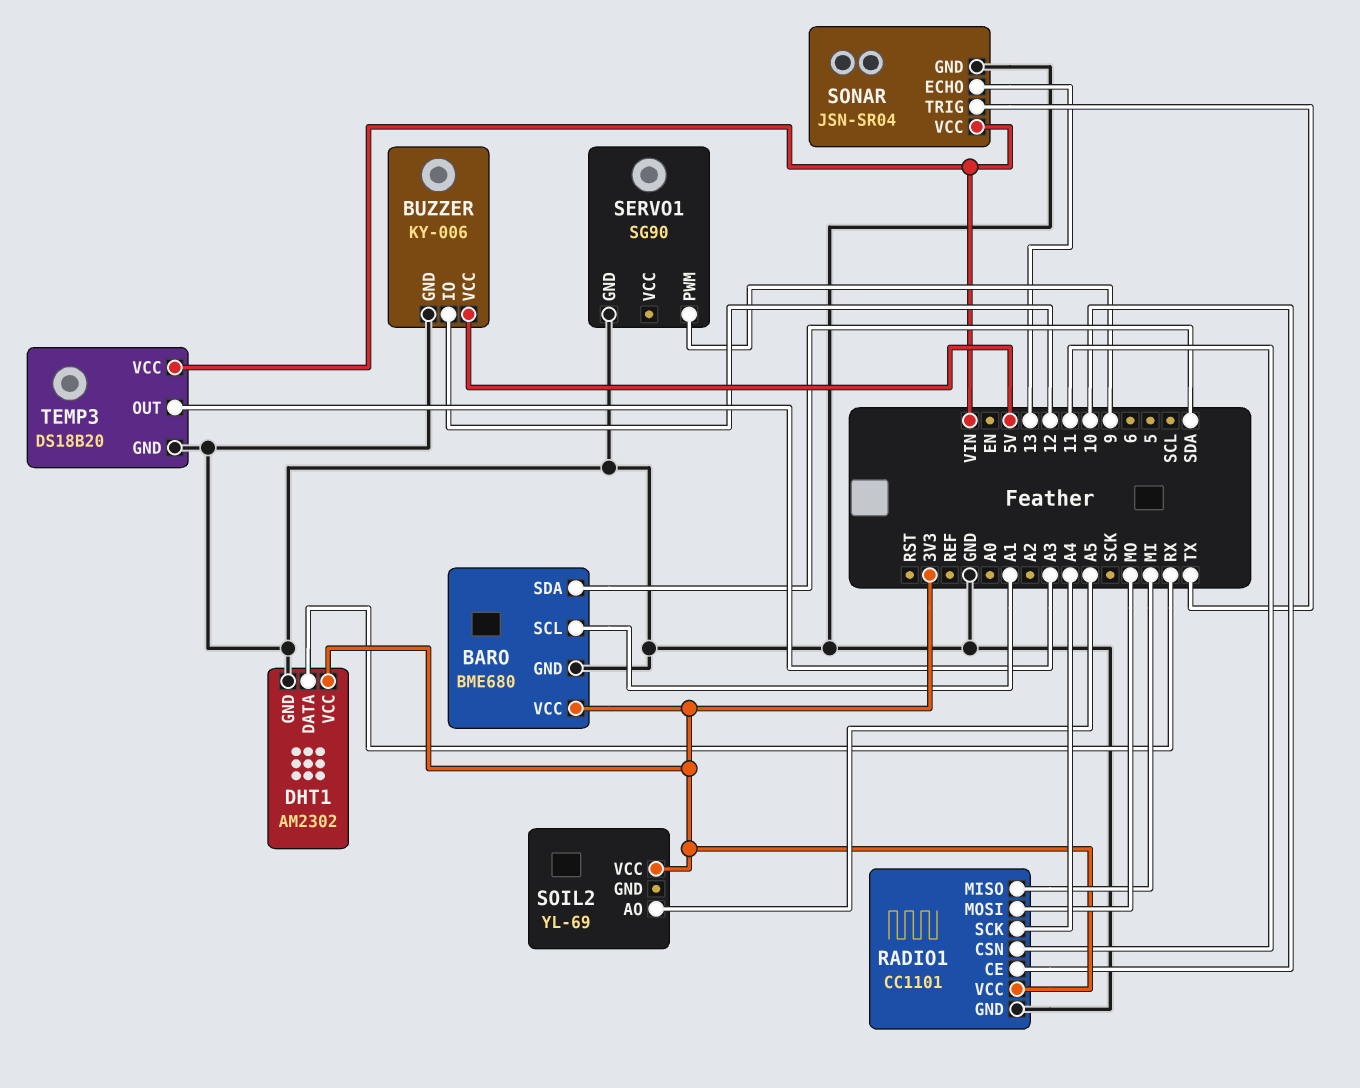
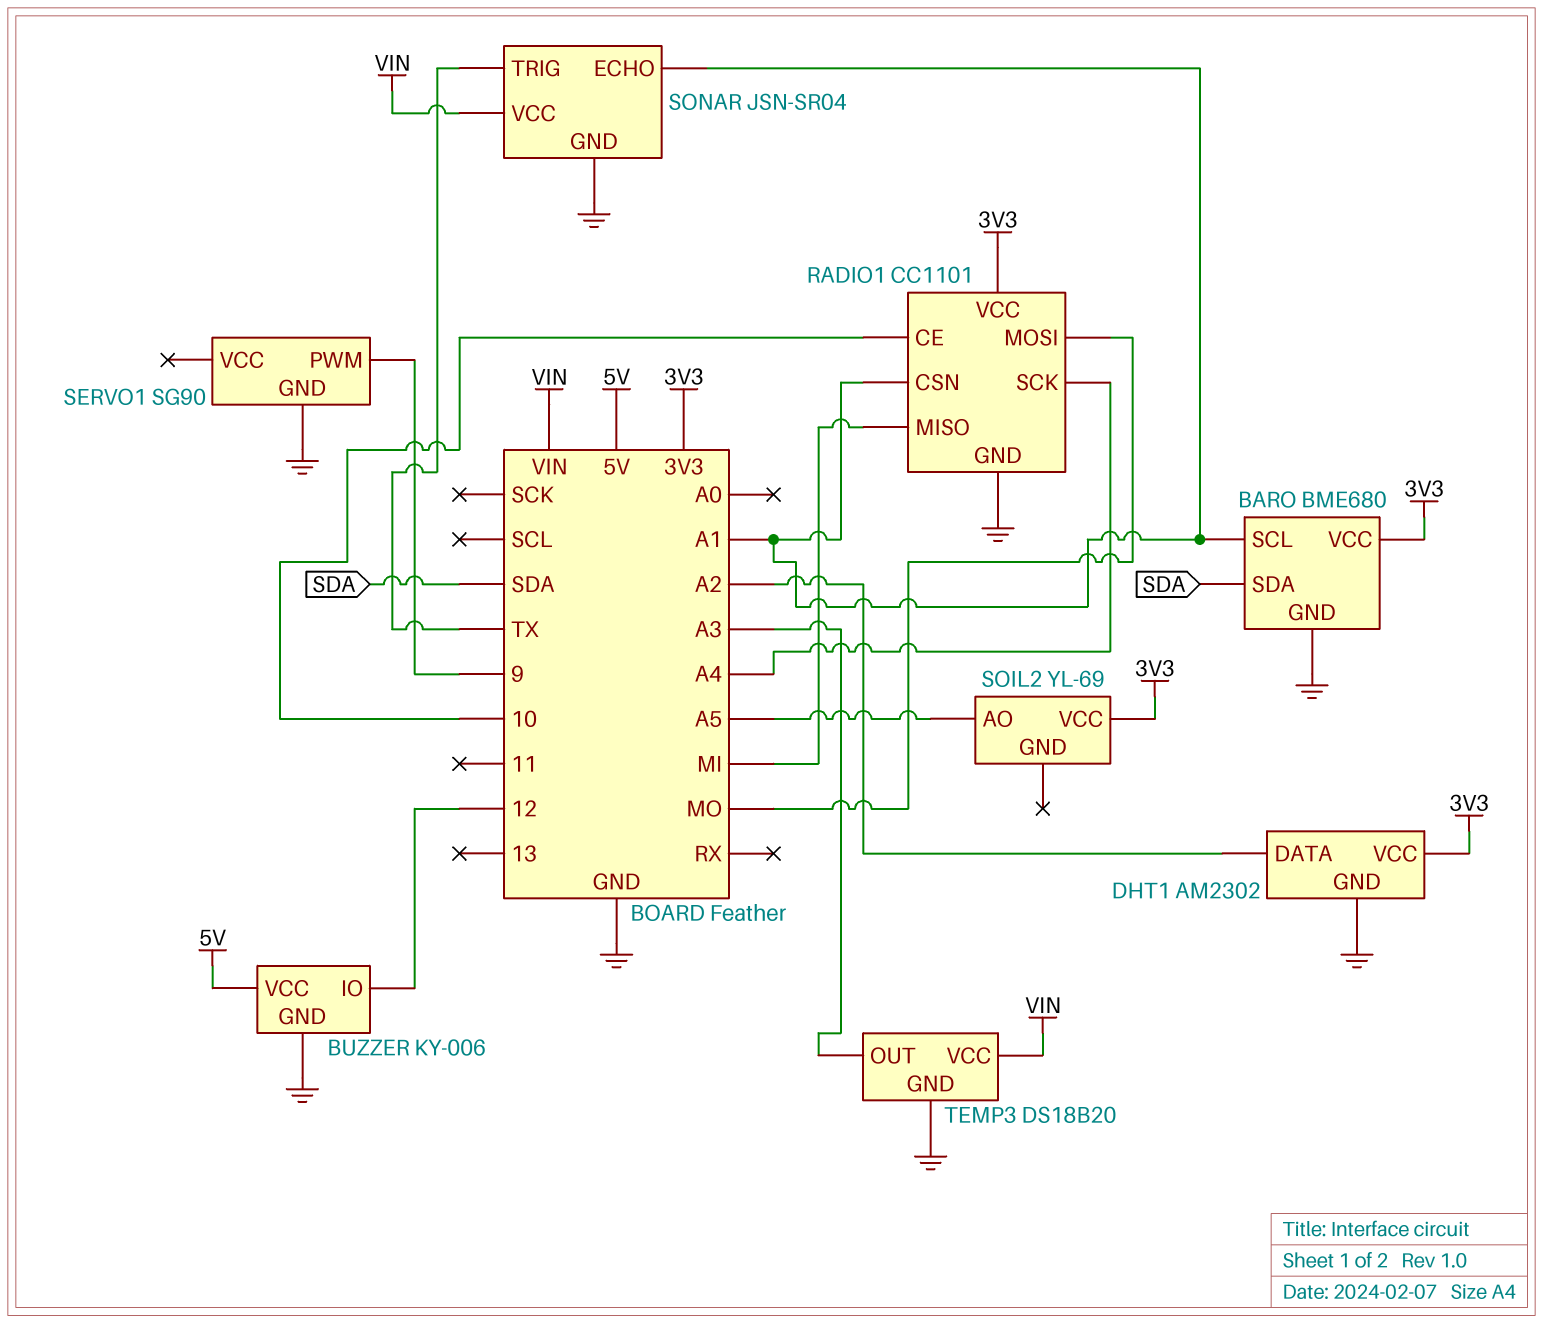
DHT1 pin DATA: RX -> A2
RADIO1 pin CSN: 11 -> A1
SONAR pin ECHO: 13 -> A1

